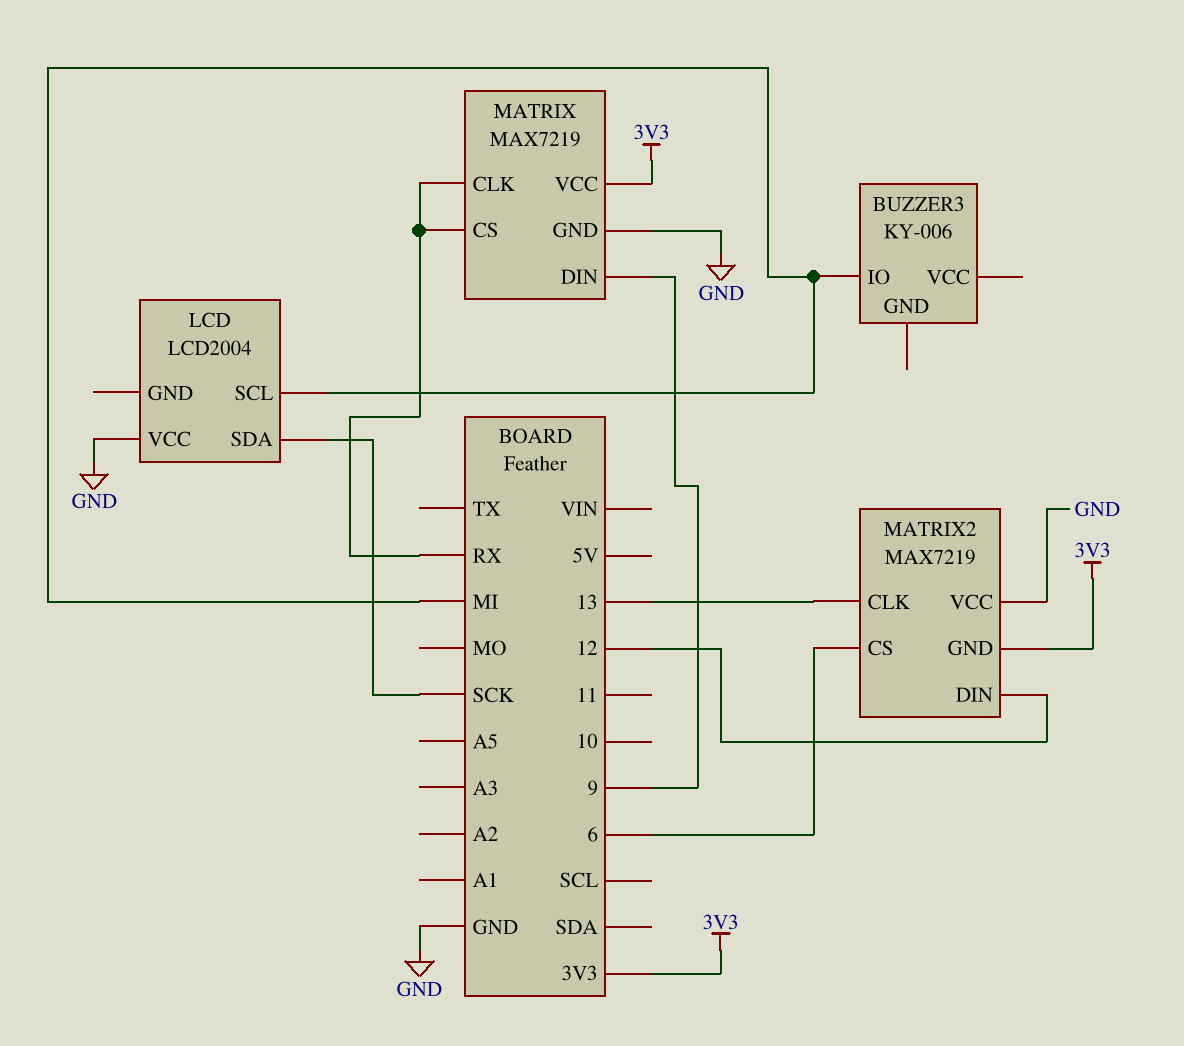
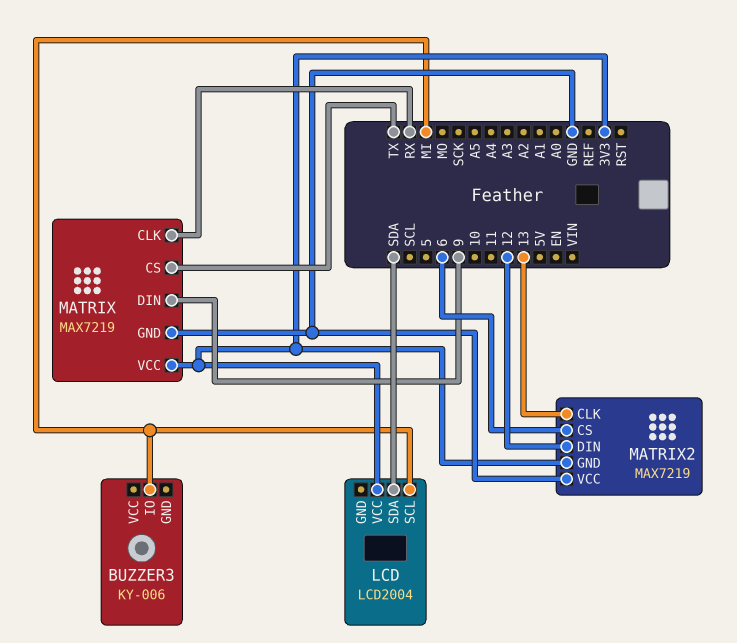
LCD pin SDA: SCK -> SDA
LCD pin VCC: GND -> 3V3
MATRIX pin CS: RX -> TX

